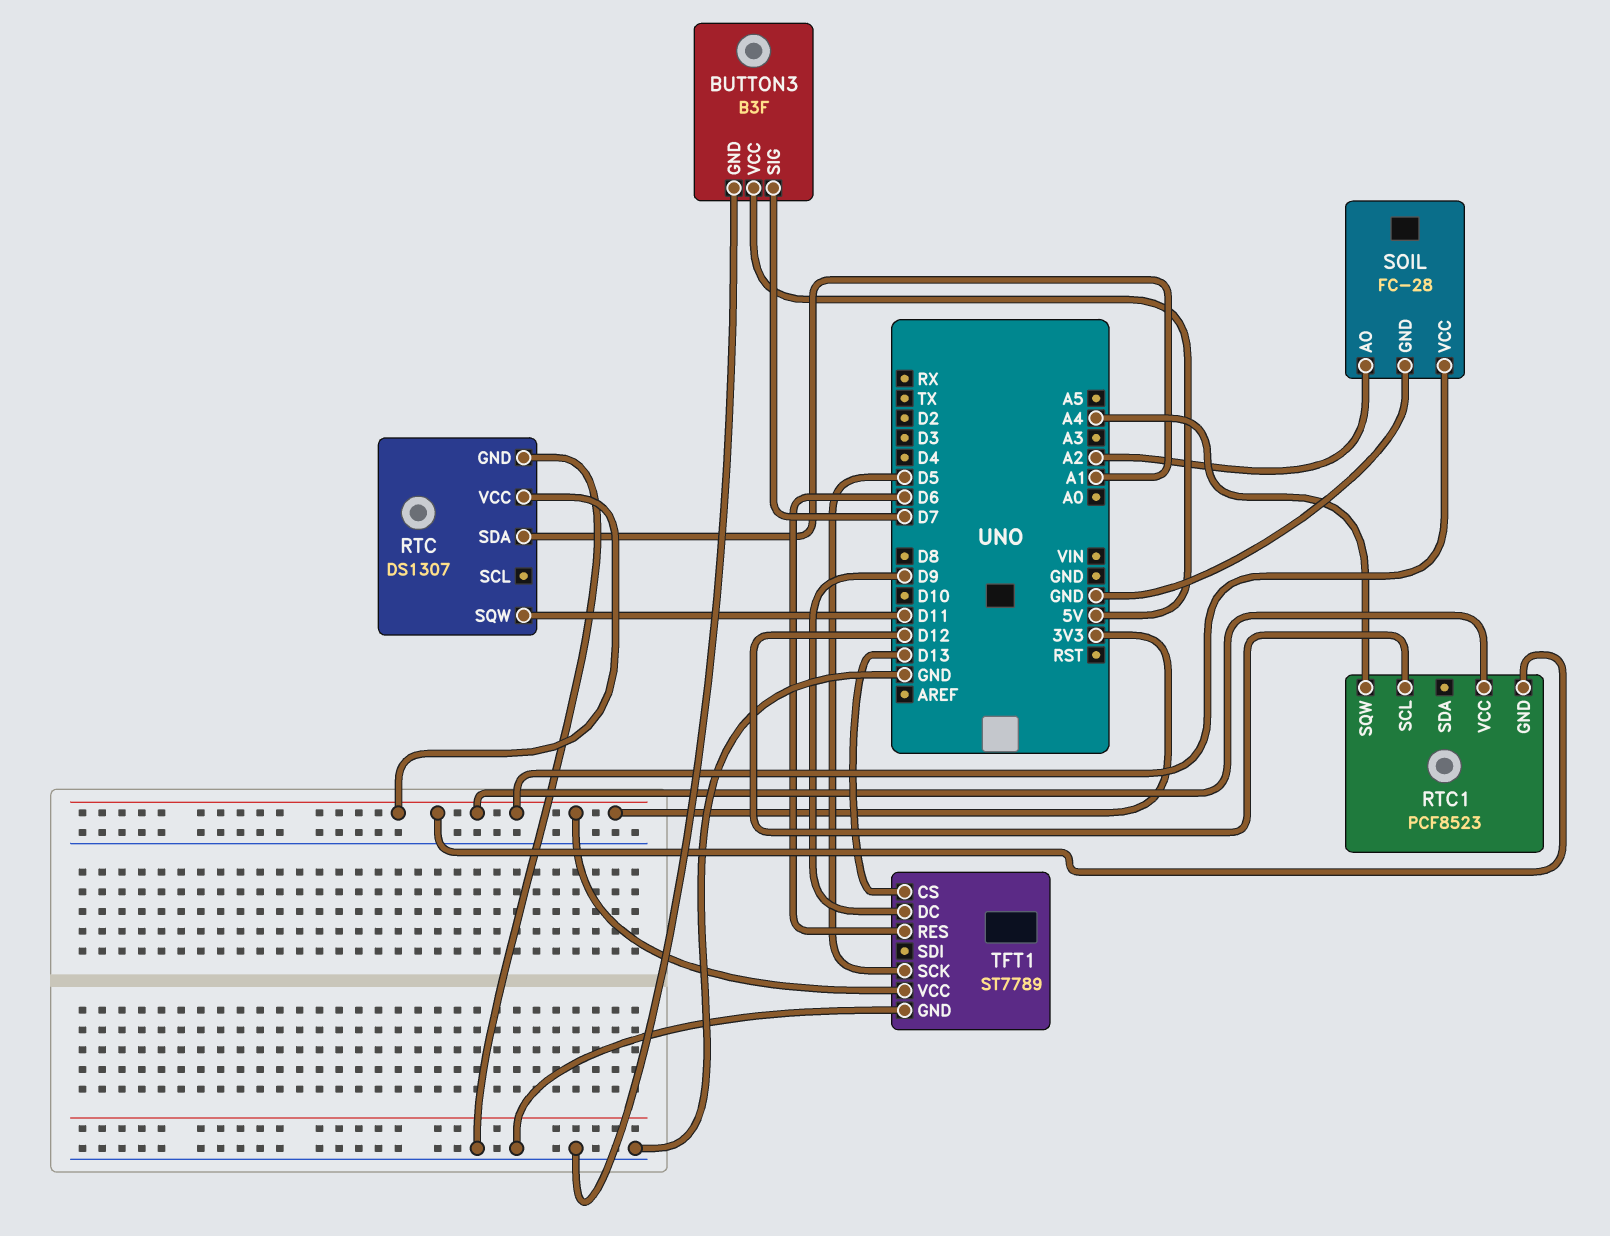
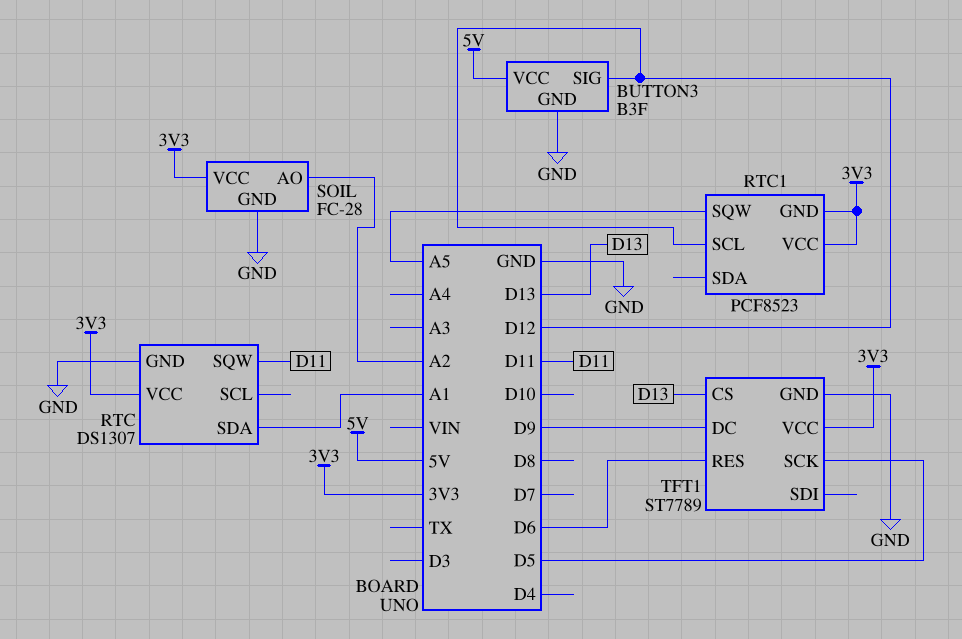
BUTTON3 pin SIG: D7 -> D12
RTC1 pin SQW: A4 -> A5

